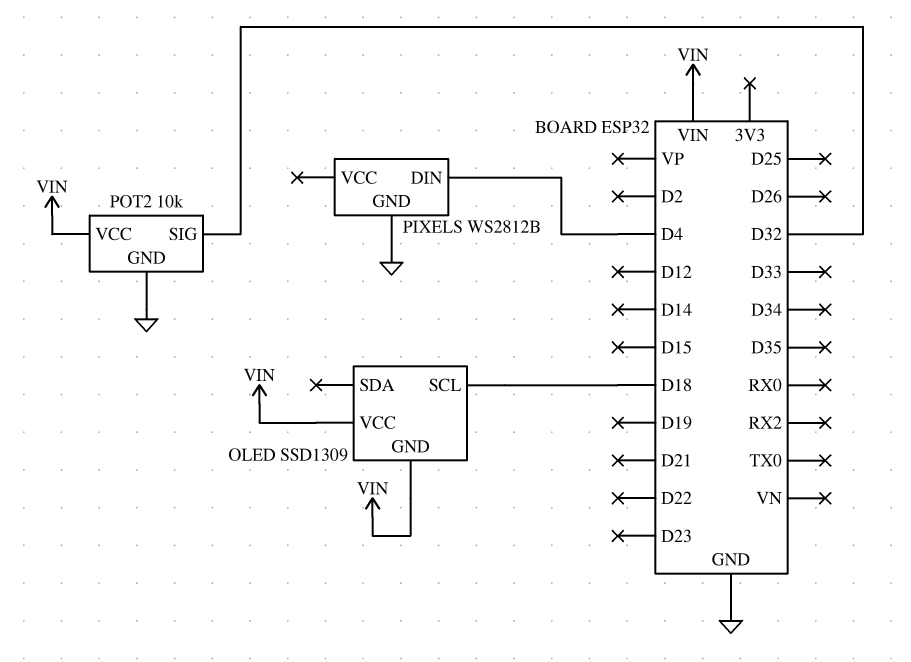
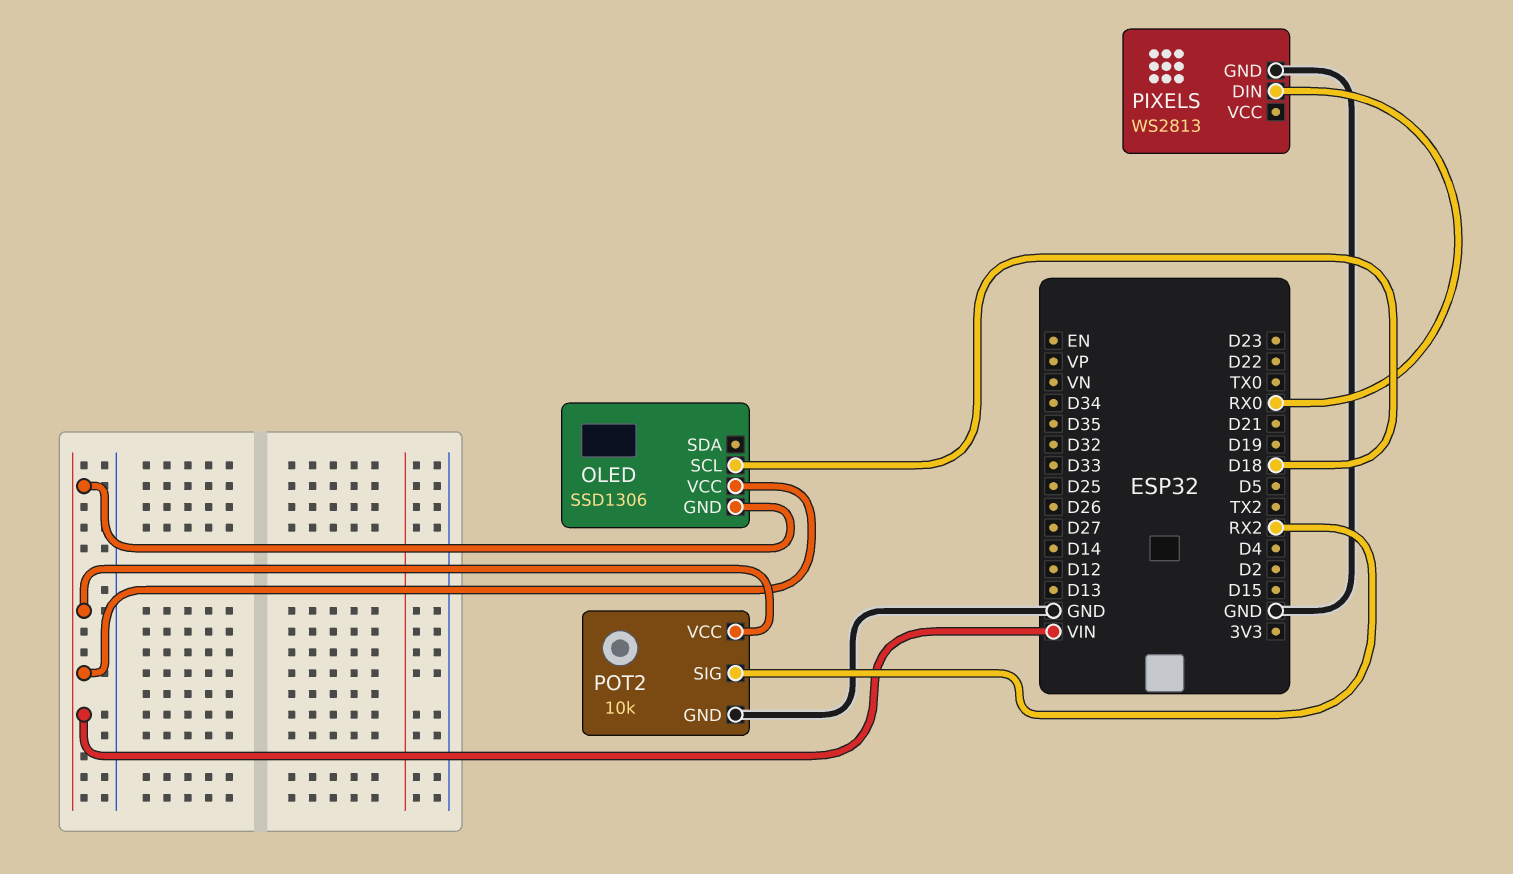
OLED: SSD1309 -> SSD1306
PIXELS: WS2812B -> WS2813
PIXELS pin DIN: D4 -> RX0
POT2 pin SIG: D32 -> RX2

